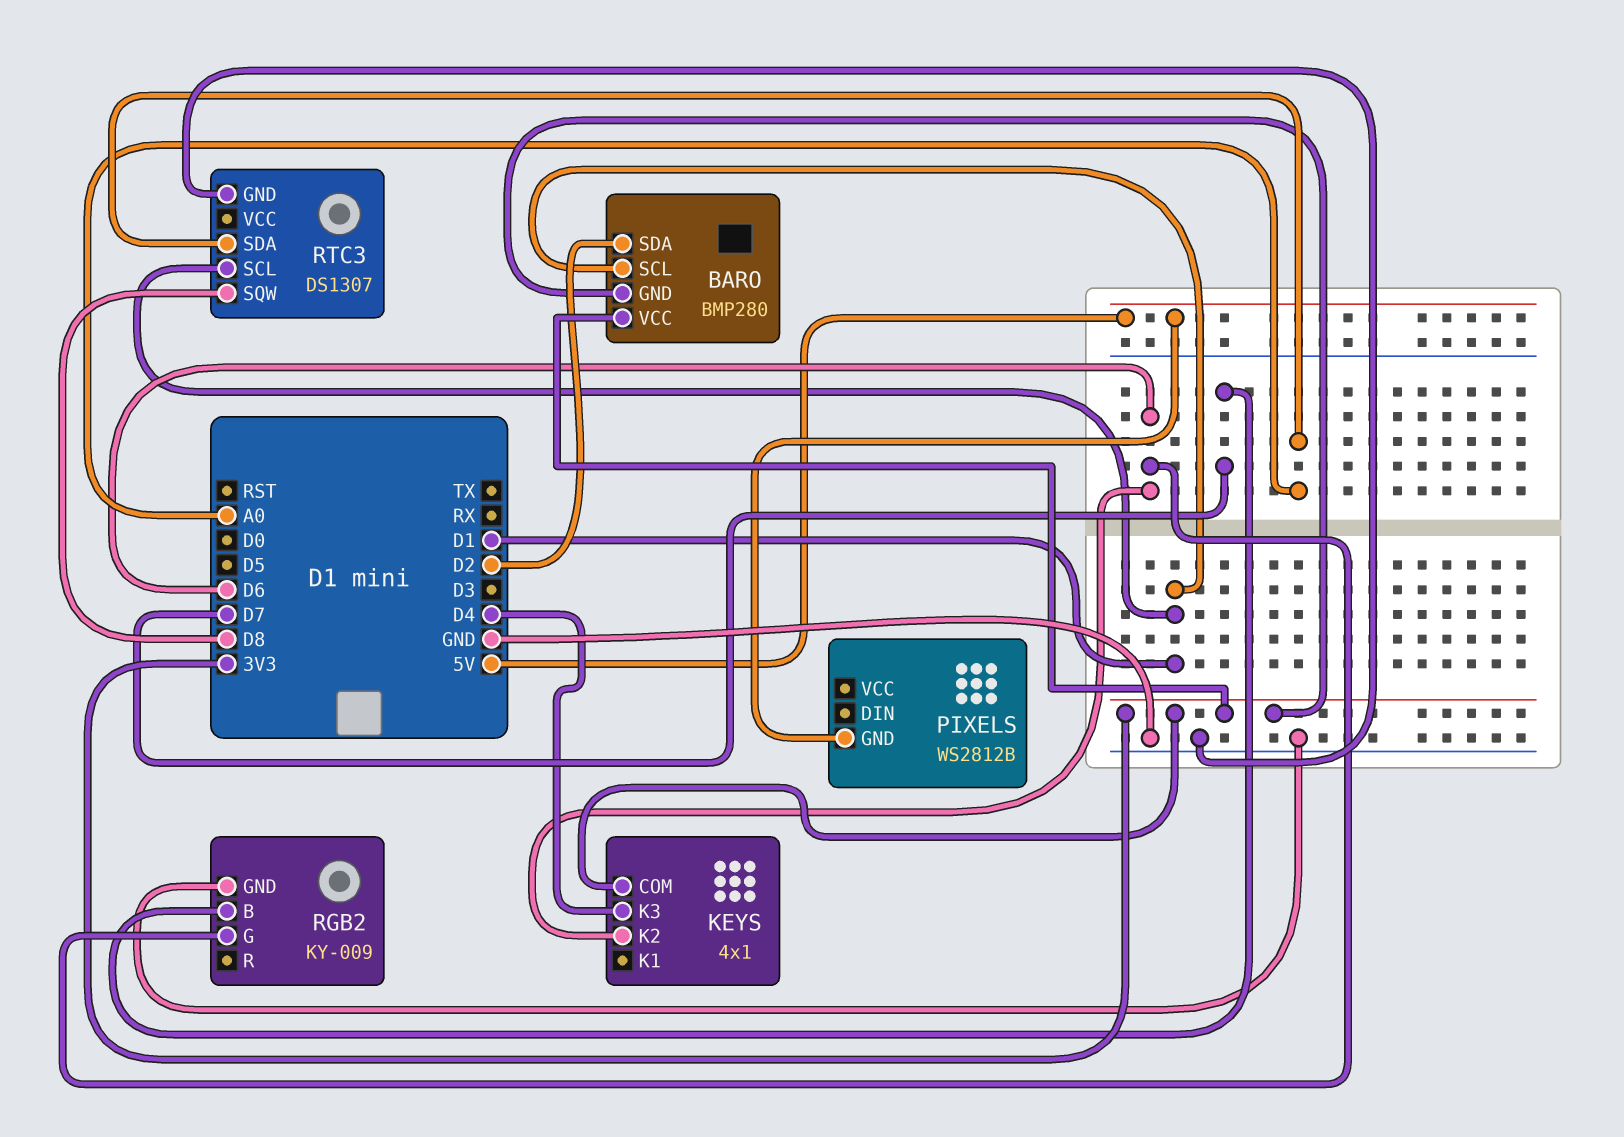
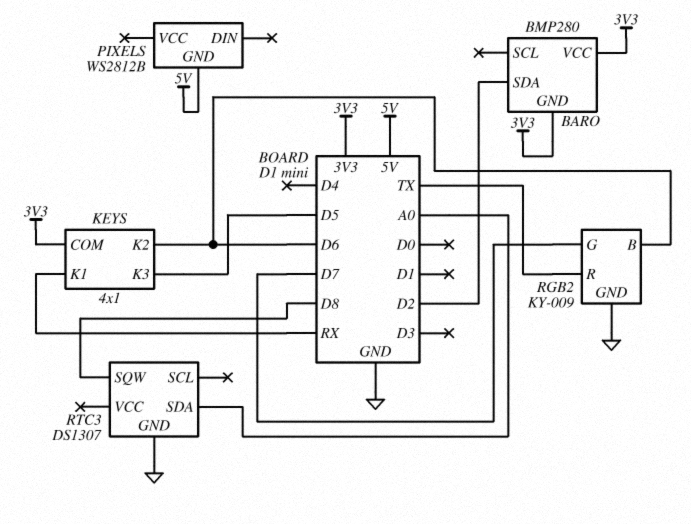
BARO pin SCL: D1 -> none
KEYS pin K1: none -> RX
KEYS pin K3: D4 -> D5
RGB2 pin B: D7 -> D6
RGB2 pin G: D6 -> D7
RGB2 pin R: none -> TX
RTC3 pin SCL: D1 -> none

